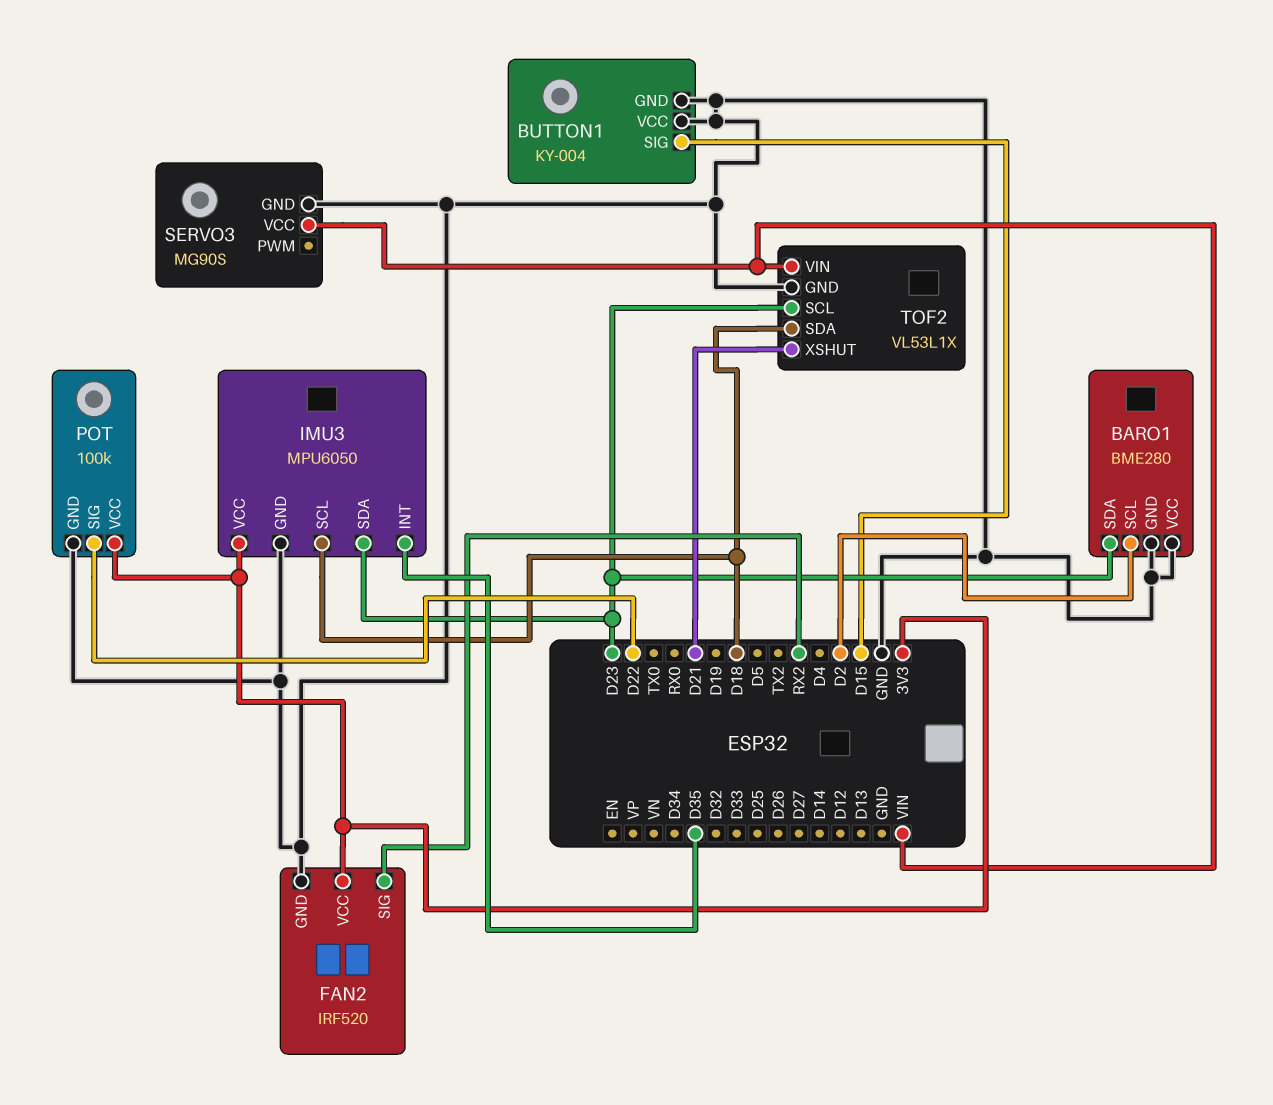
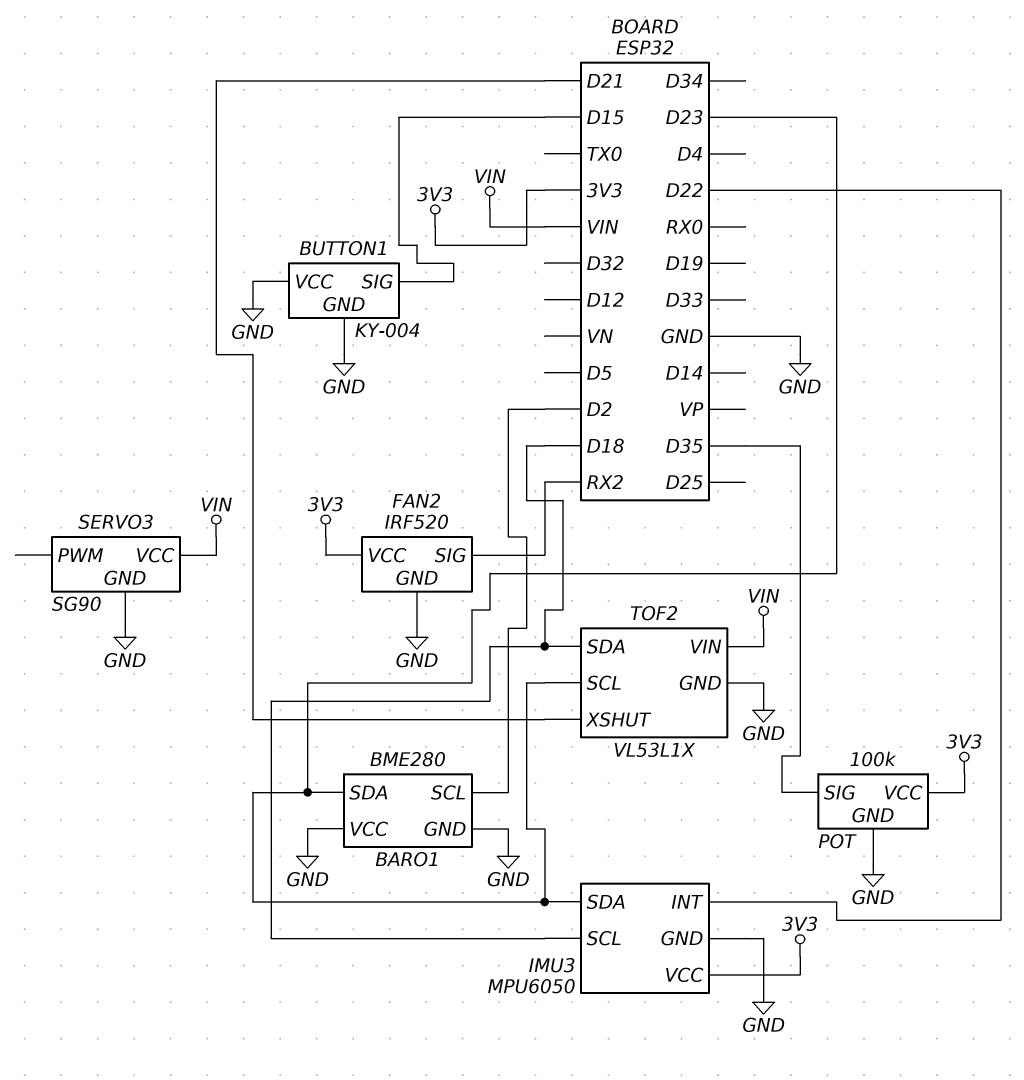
IMU3 pin INT: D35 -> D22
POT pin SIG: D22 -> D35
SERVO3: MG90S -> SG90

